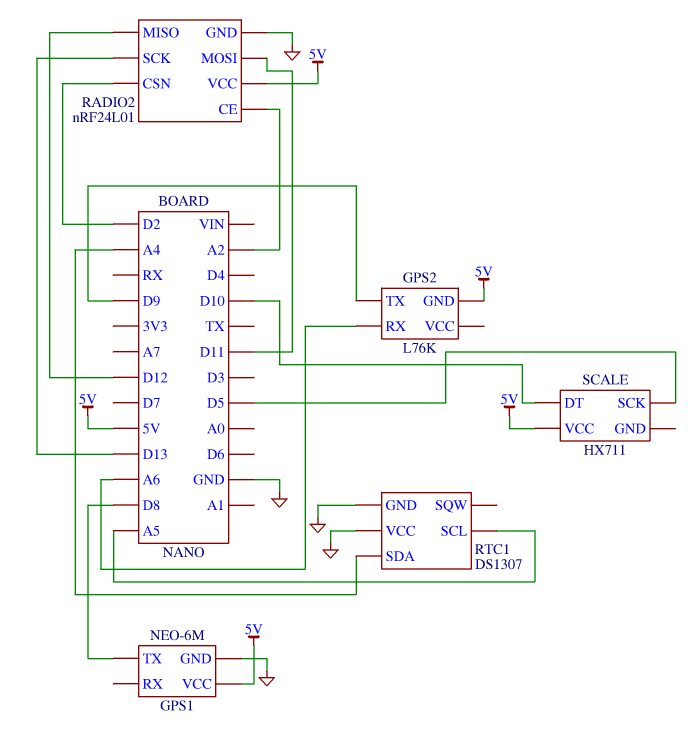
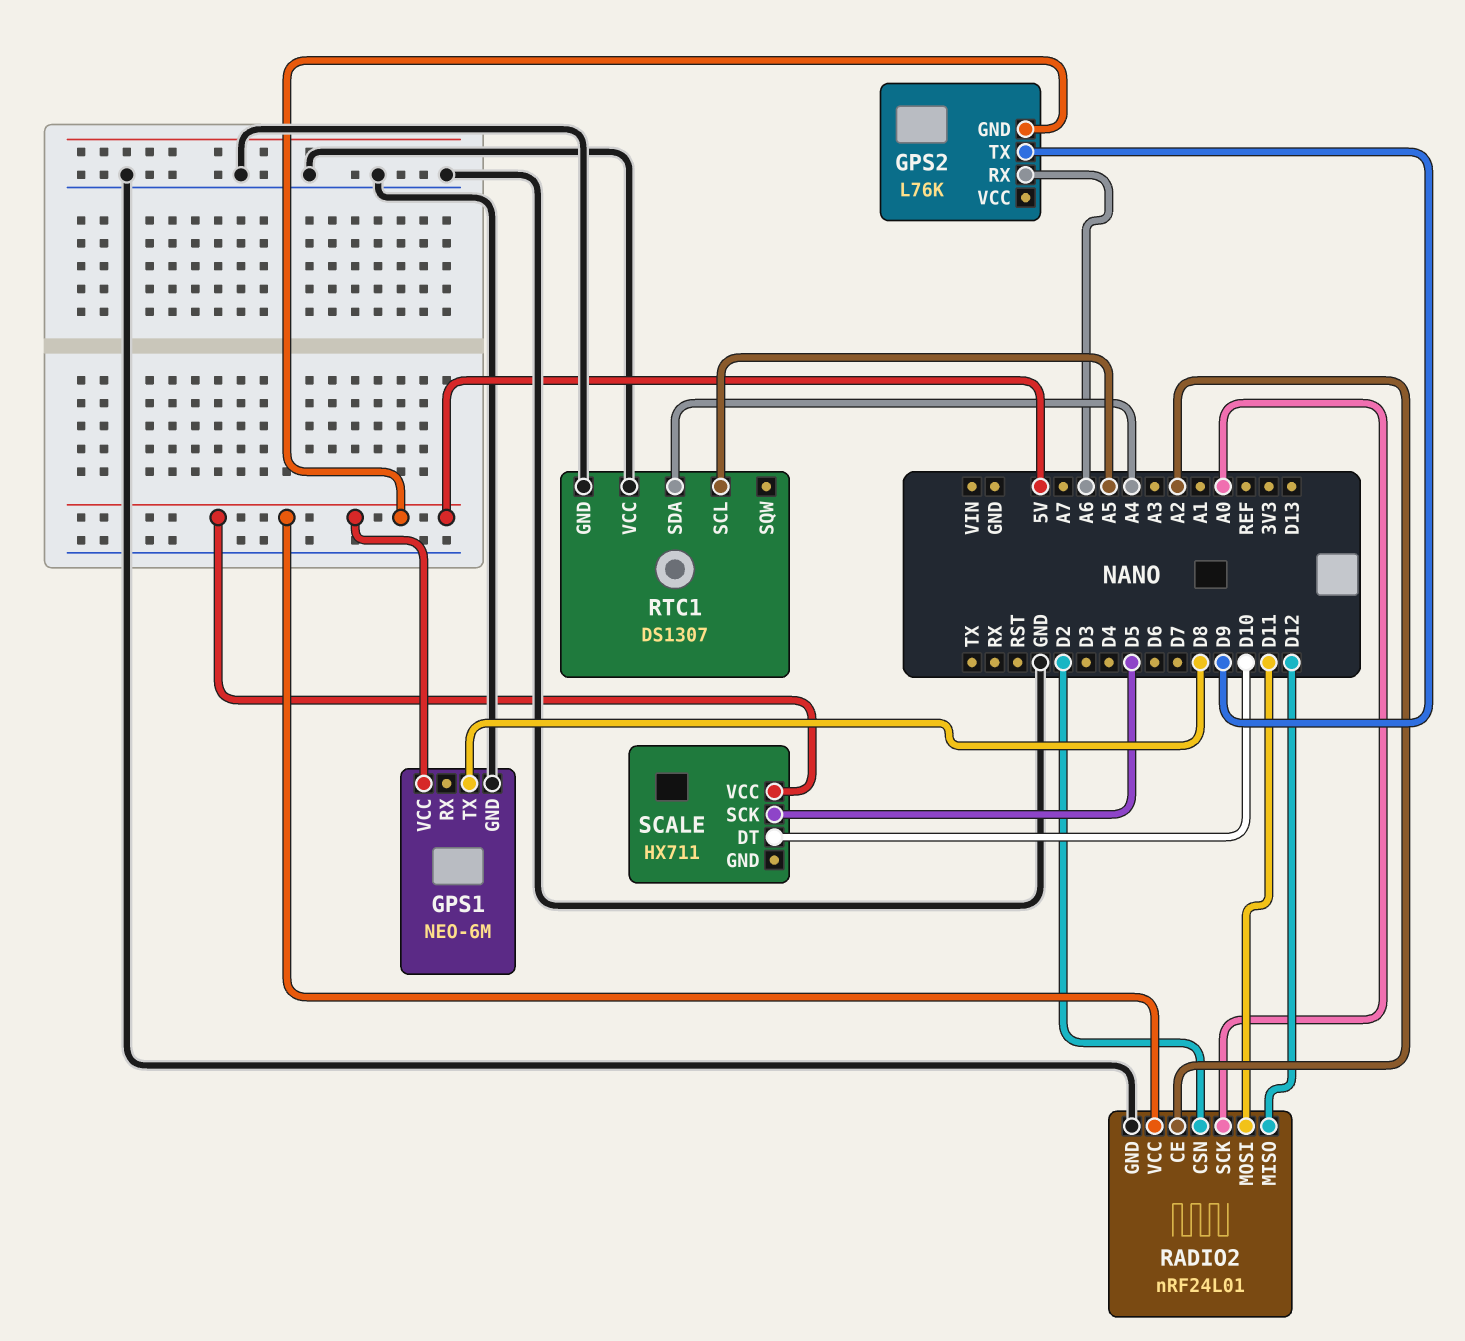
RADIO2 pin SCK: D13 -> A0

